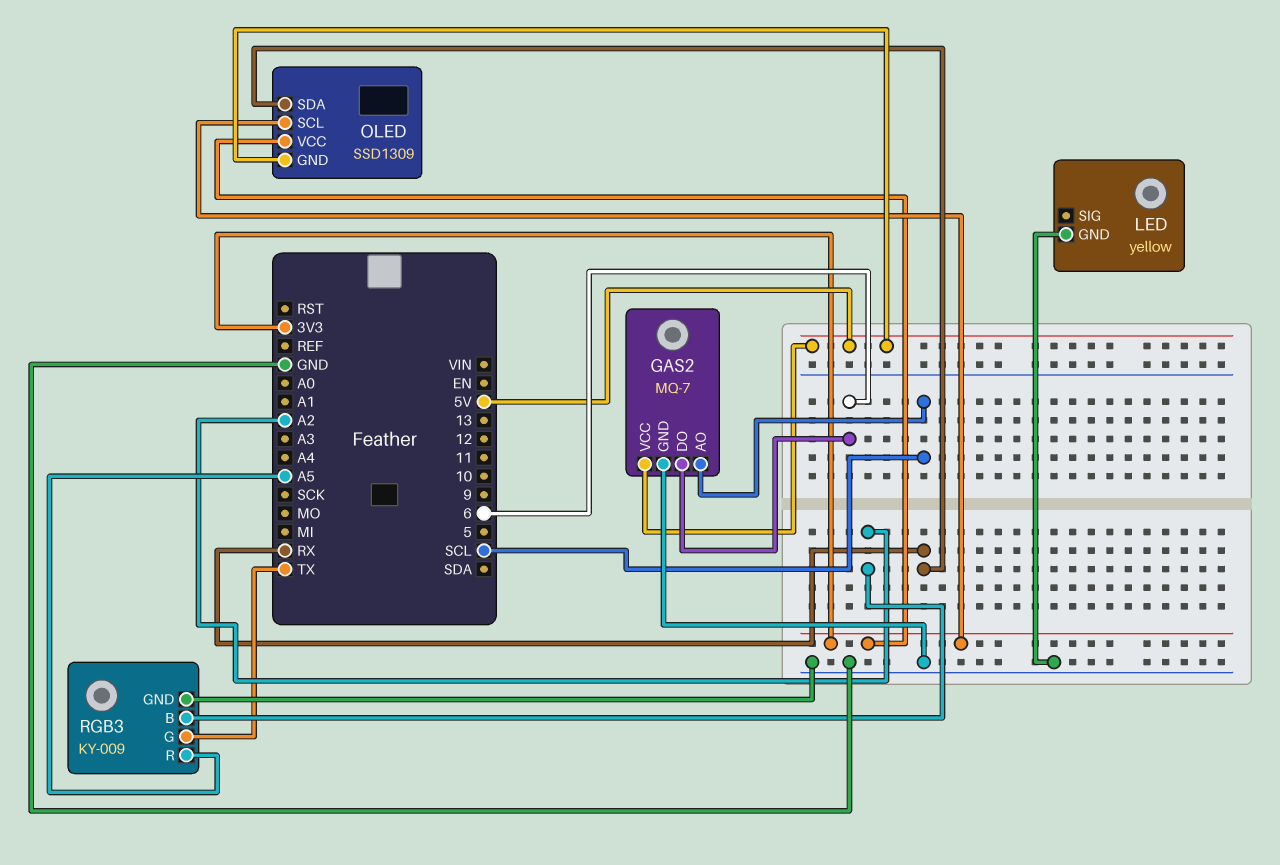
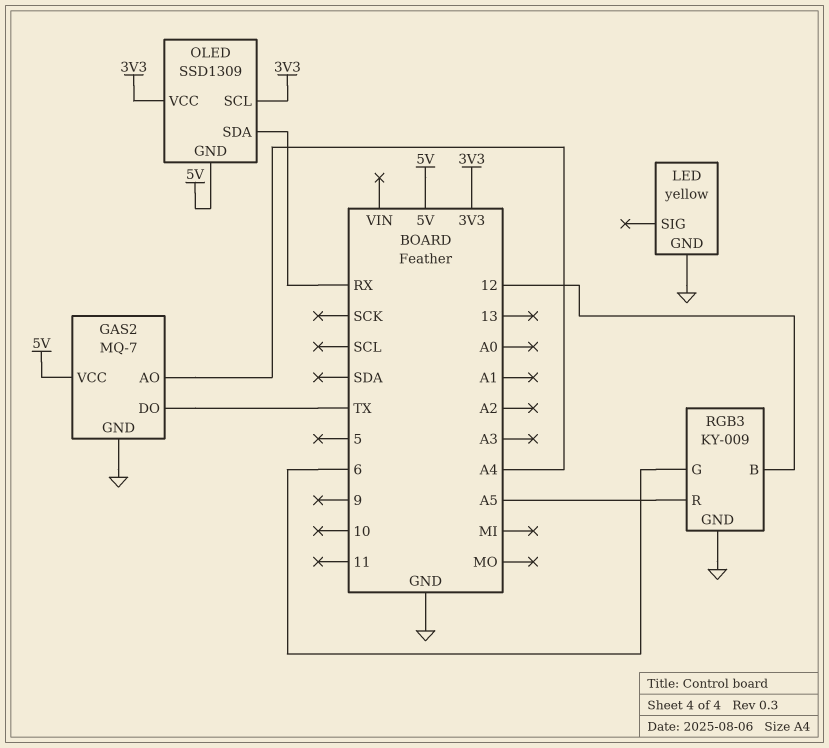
GAS2 pin AO: SCL -> A4
GAS2 pin DO: 6 -> TX
RGB3 pin B: A2 -> 12
RGB3 pin G: TX -> 6

